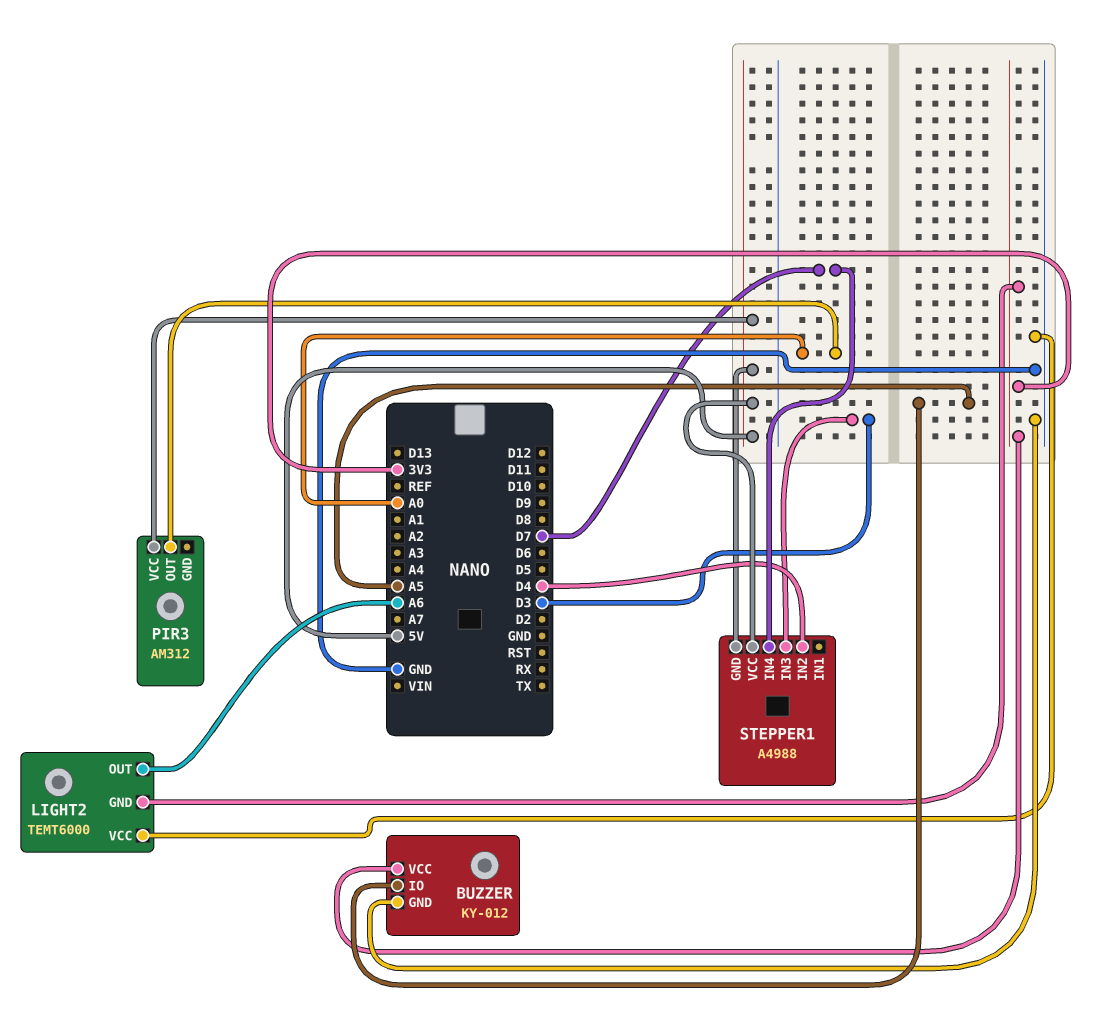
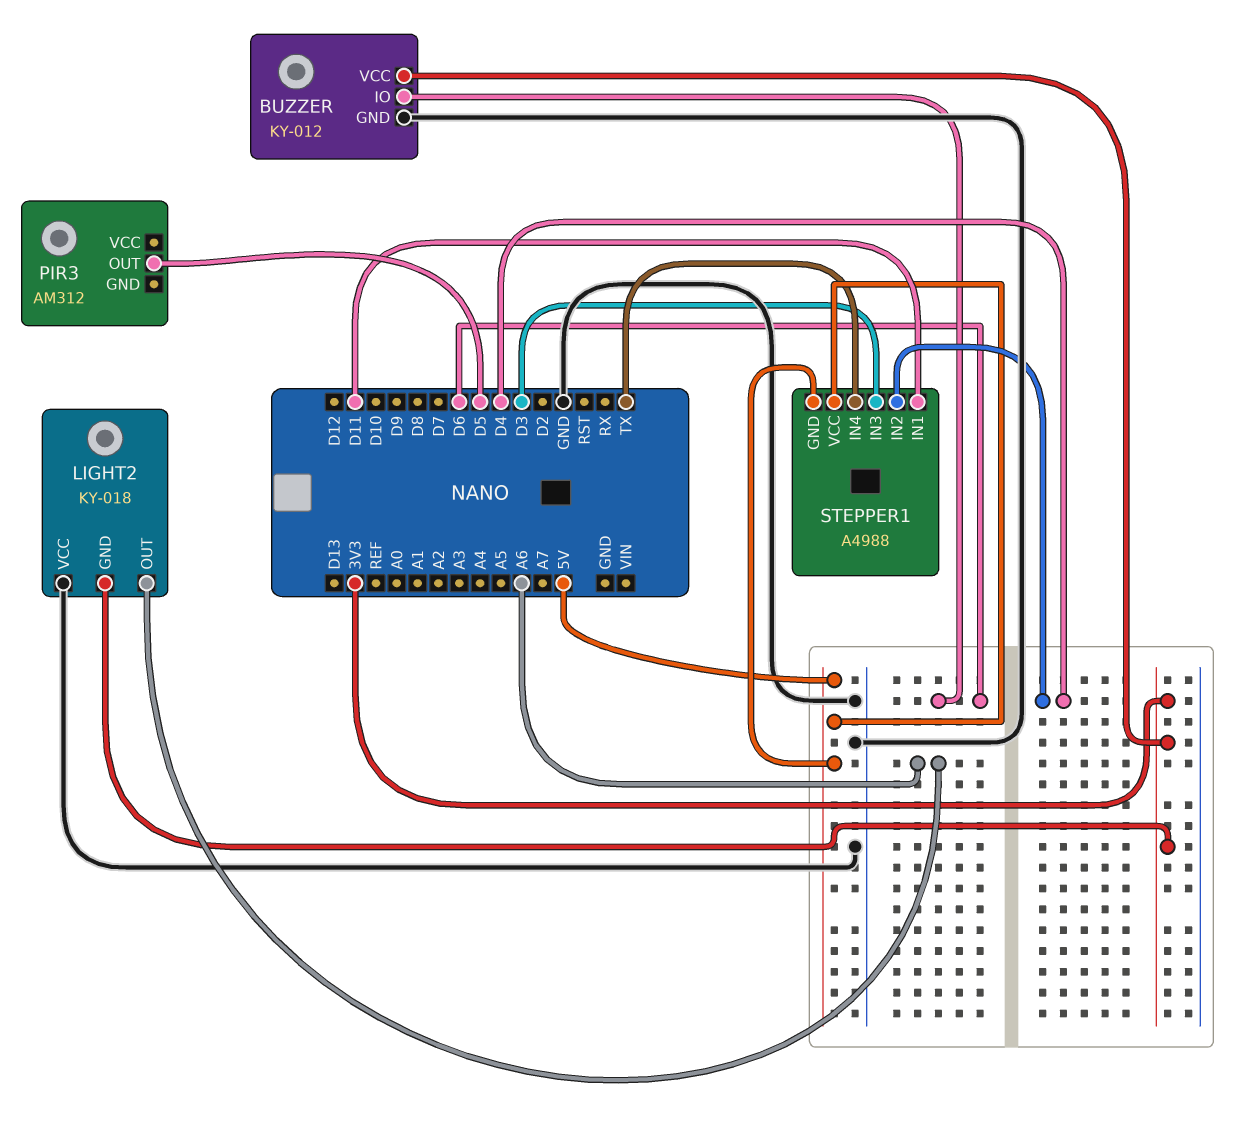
BUZZER pin IO: A5 -> D6
LIGHT2: TEMT6000 -> KY-018
PIR3 pin OUT: A0 -> D5
PIR3 pin VCC: 5V -> none
STEPPER1 pin IN1: none -> D11
STEPPER1 pin IN4: D7 -> TX

